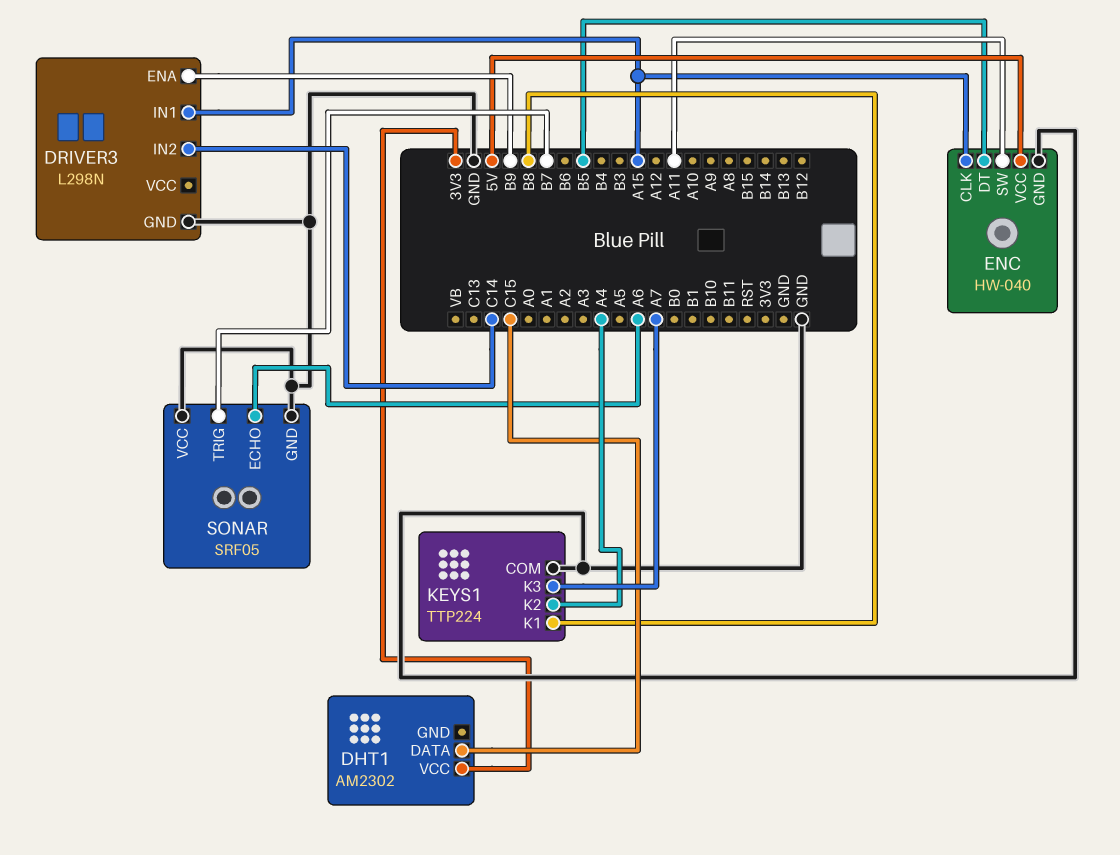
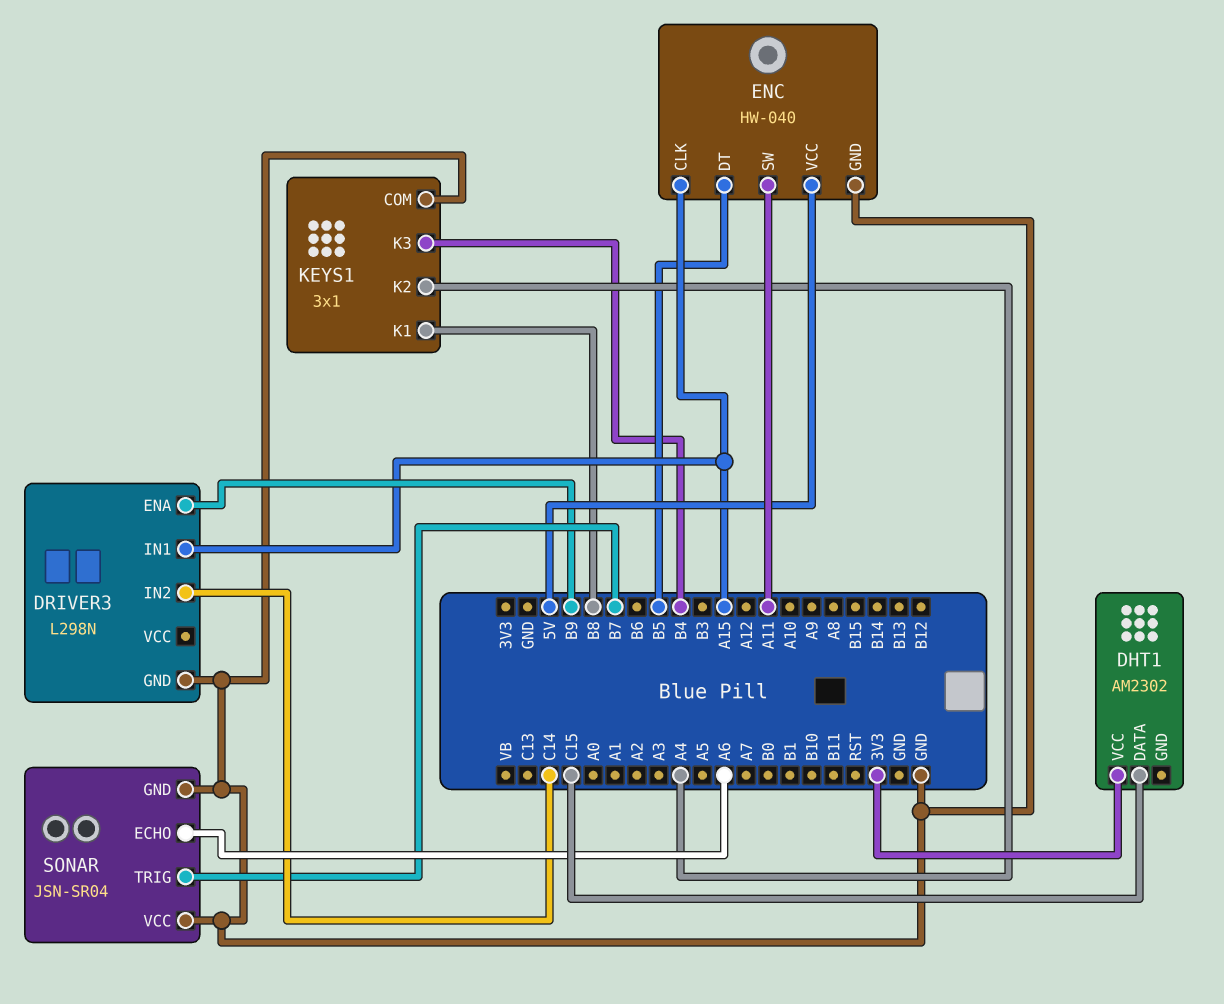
KEYS1: TTP224 -> 3x1
KEYS1 pin K3: A7 -> B4
SONAR: SRF05 -> JSN-SR04

